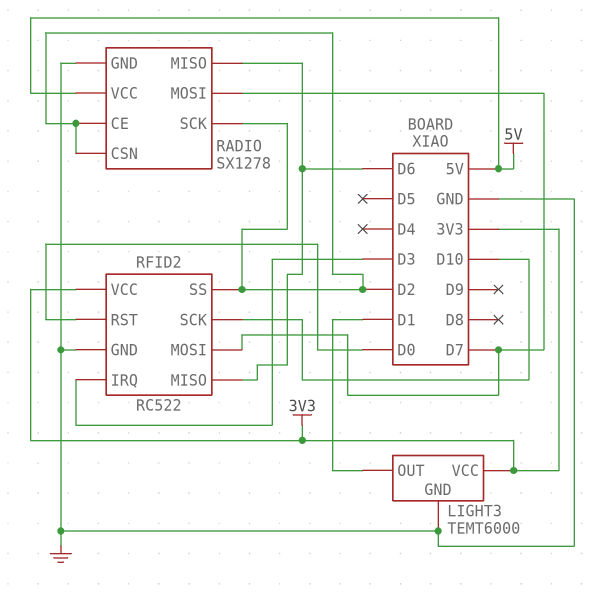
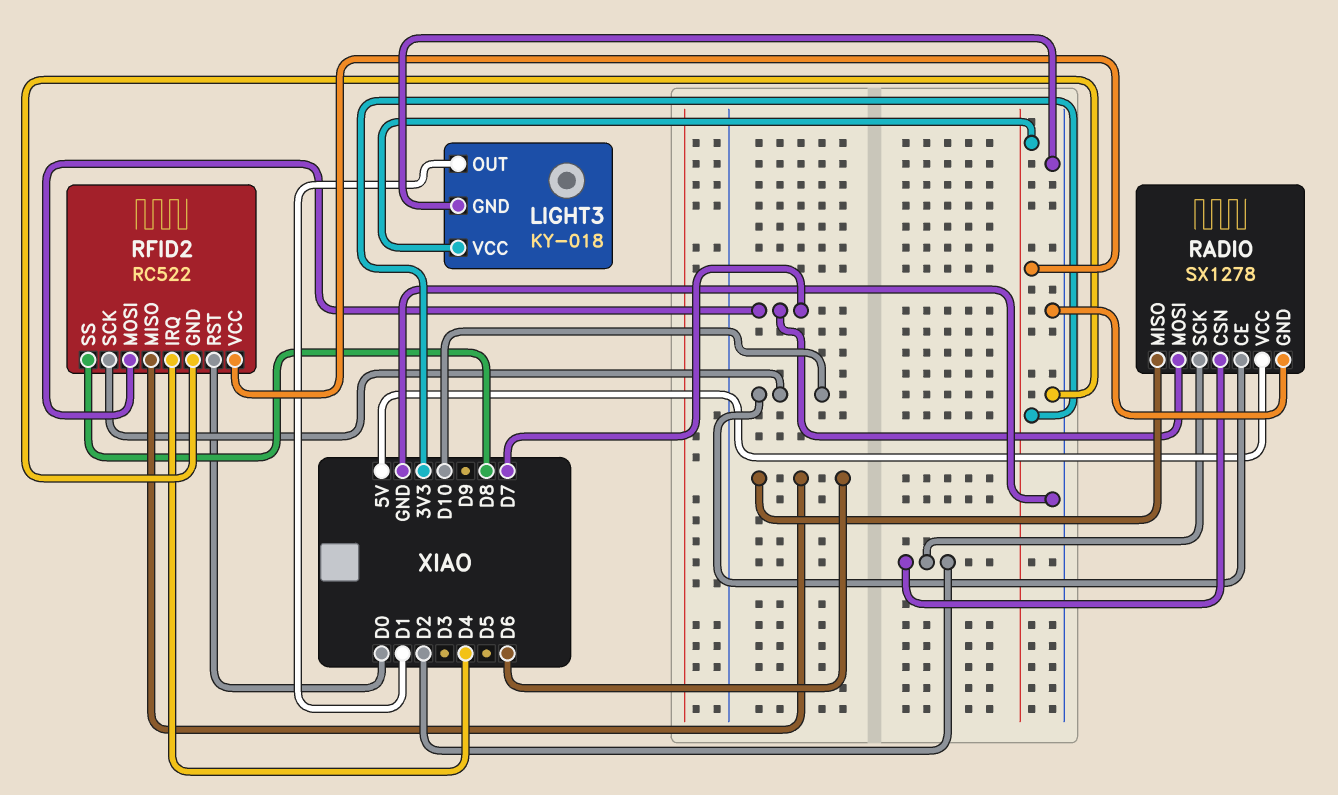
LIGHT3: TEMT6000 -> KY-018
RADIO pin CE: D2 -> D10
RFID2 pin IRQ: D3 -> D4
RFID2 pin SS: D2 -> D8

